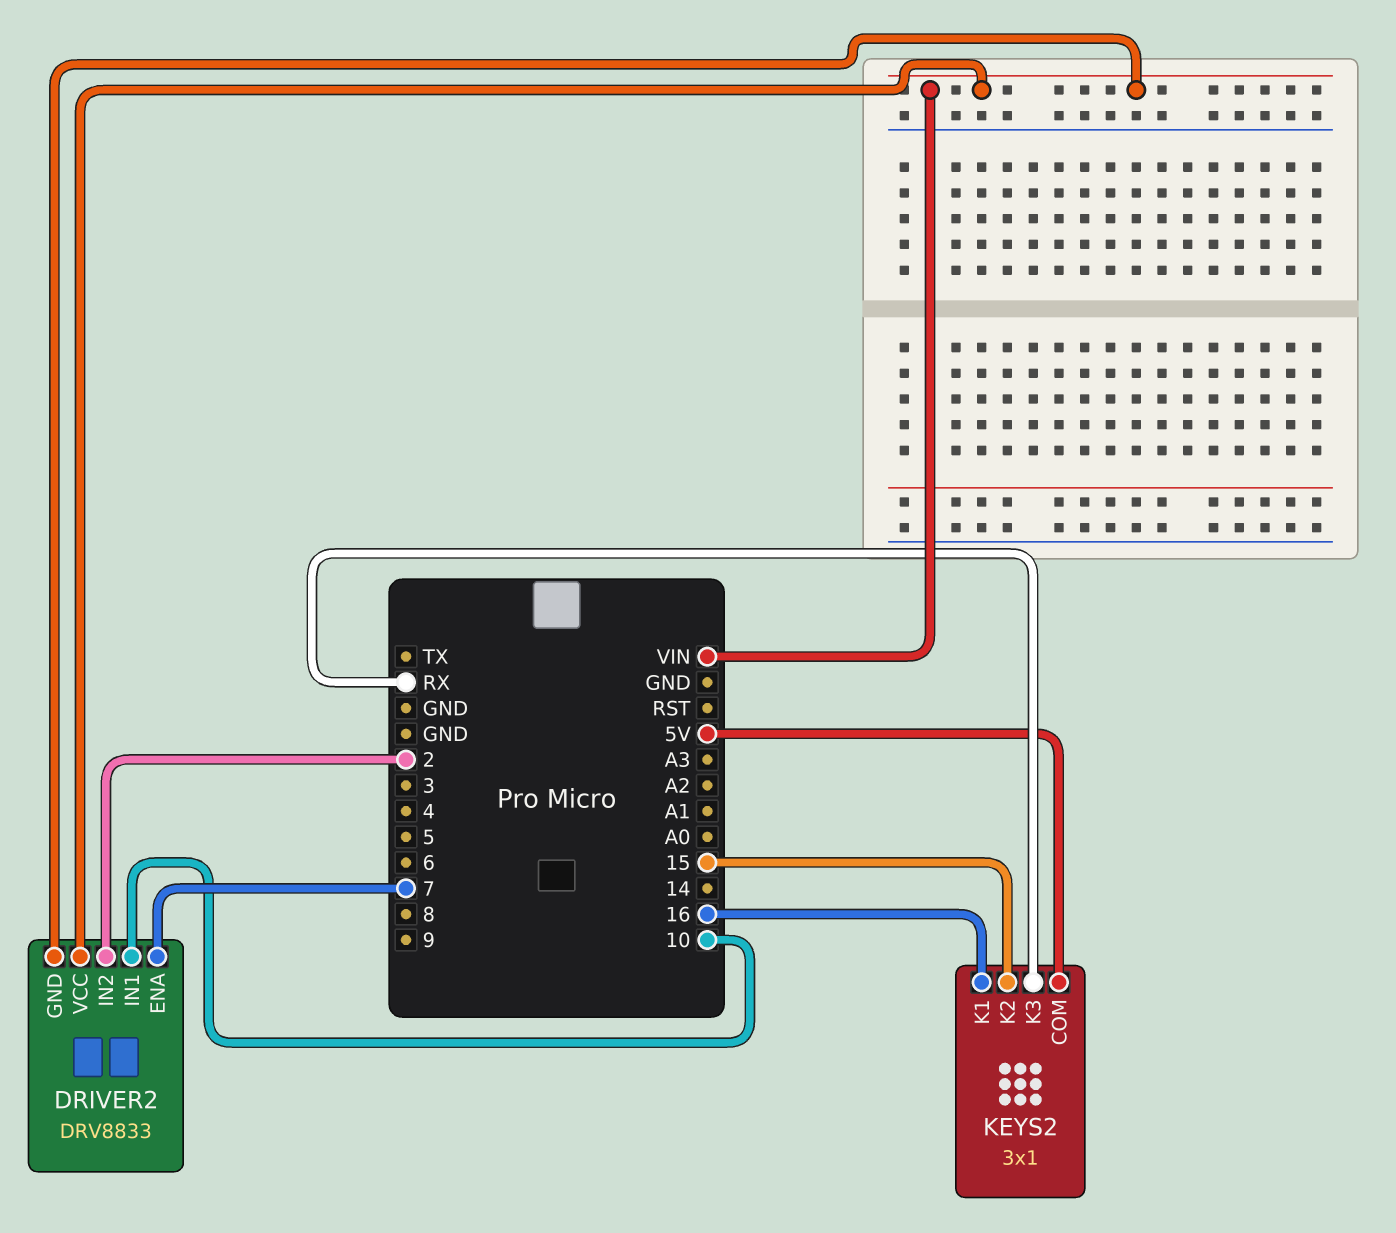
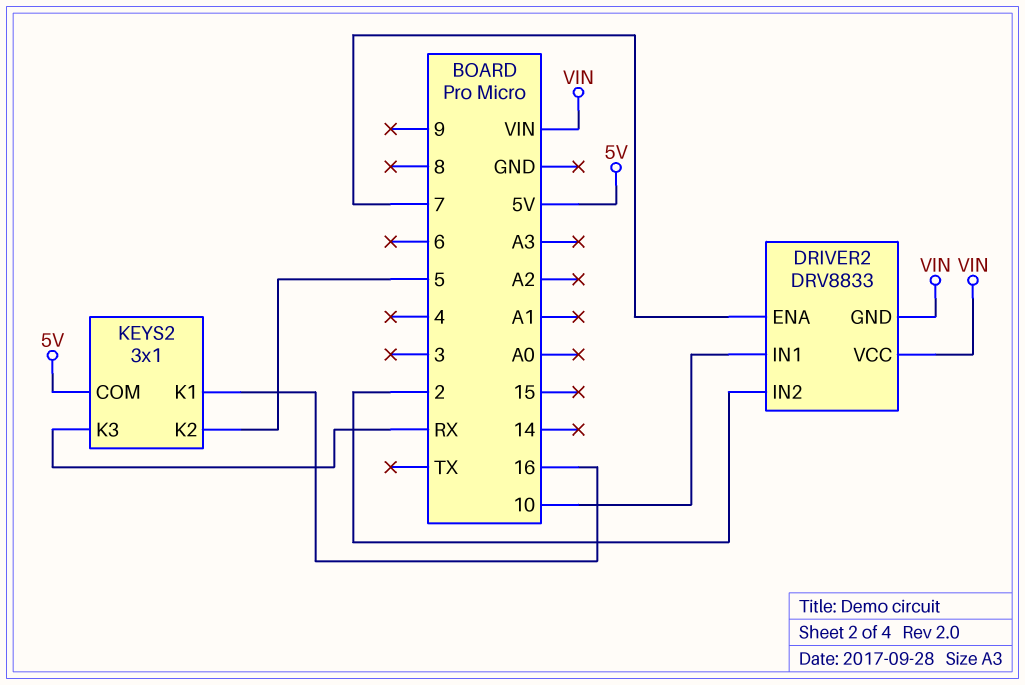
KEYS2 pin K2: 15 -> 5

